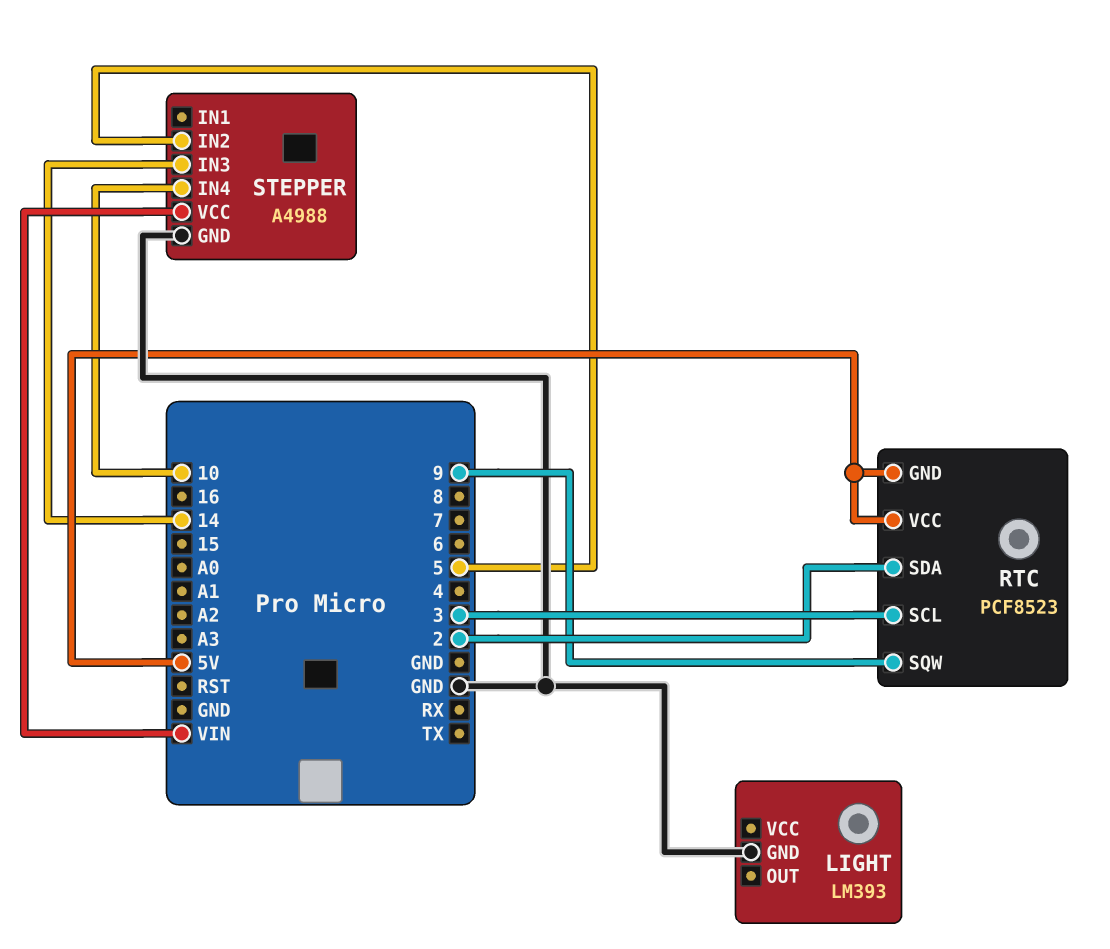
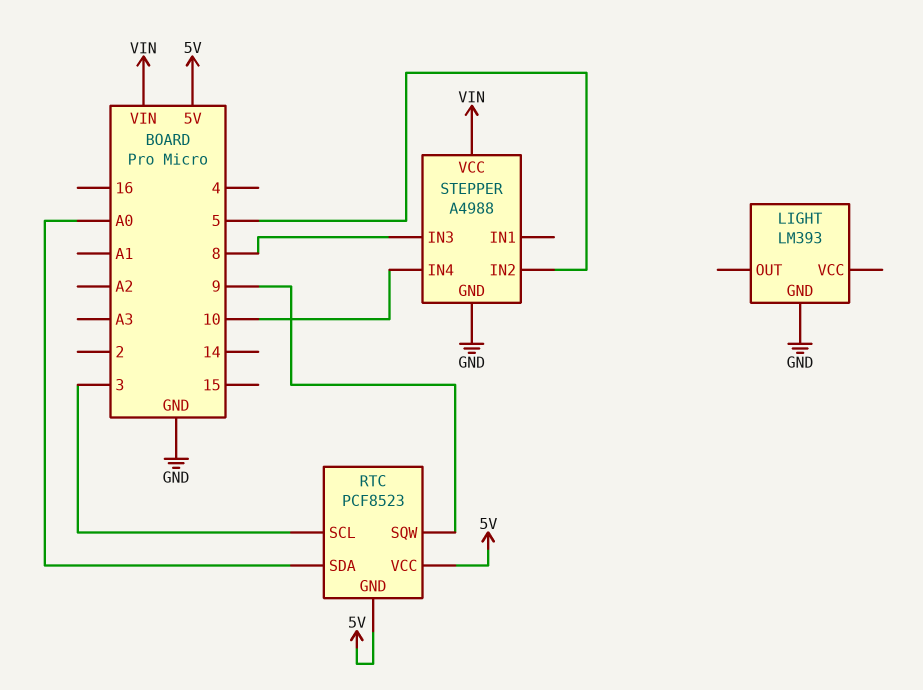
RTC pin SDA: 2 -> A0
STEPPER pin IN3: 14 -> 8

